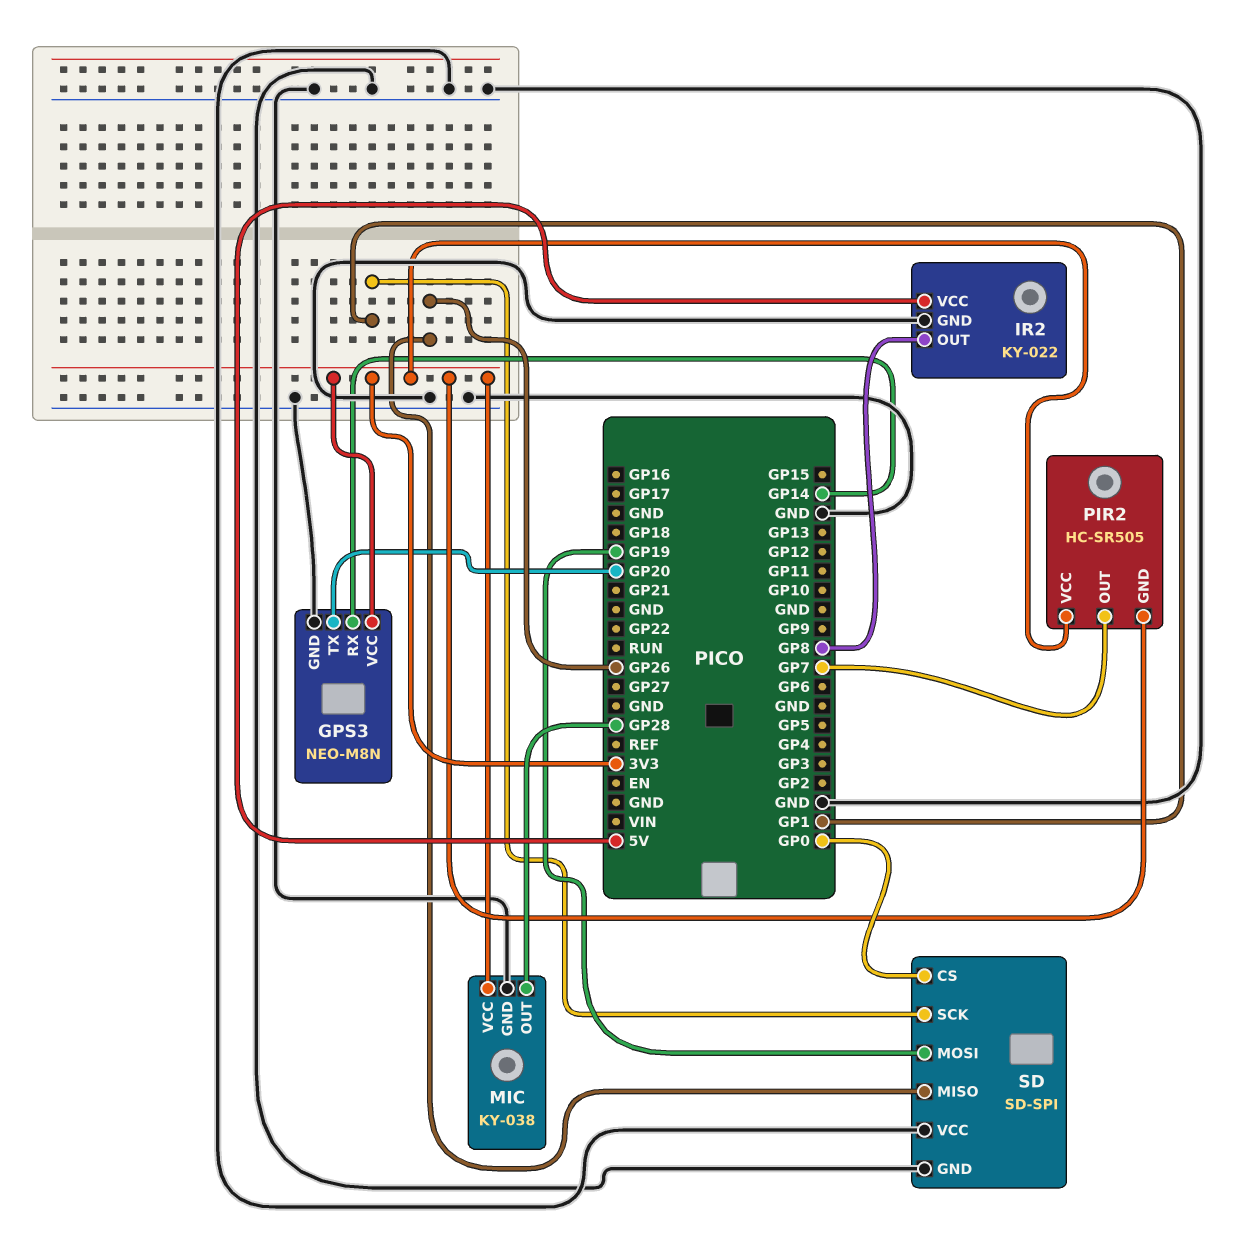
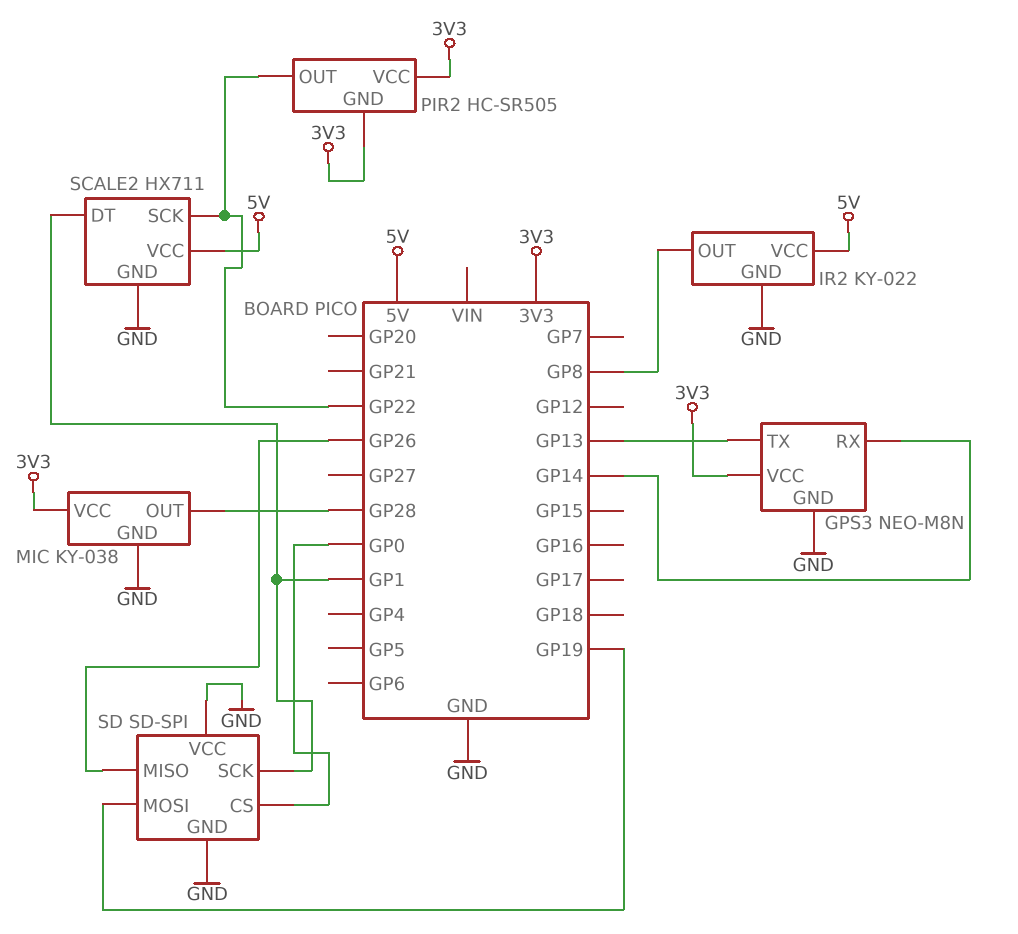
GPS3 pin TX: GP20 -> GP13
PIR2 pin OUT: GP7 -> GP22
SCALE2: none -> HX711
SCALE2 pin DT: none -> GP1
SCALE2 pin GND: none -> GND
SCALE2 pin SCK: none -> GP22
SCALE2 pin VCC: none -> 5V

